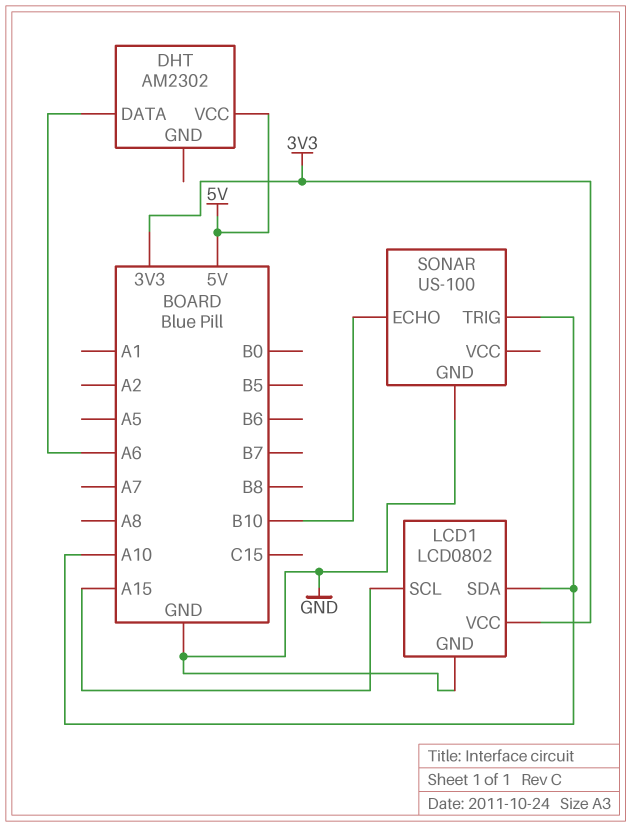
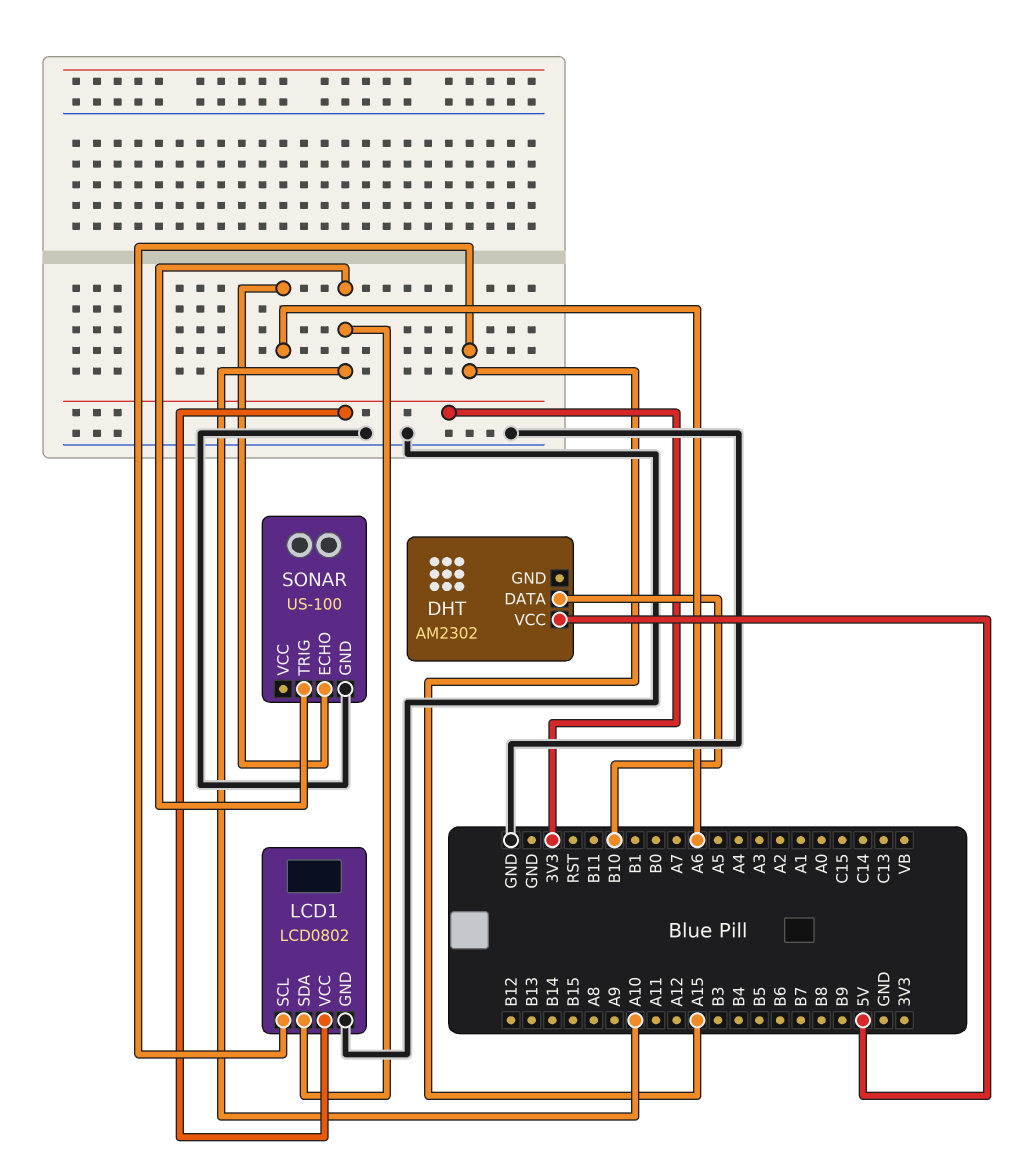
DHT pin DATA: A6 -> B10
SONAR pin ECHO: B10 -> A6

